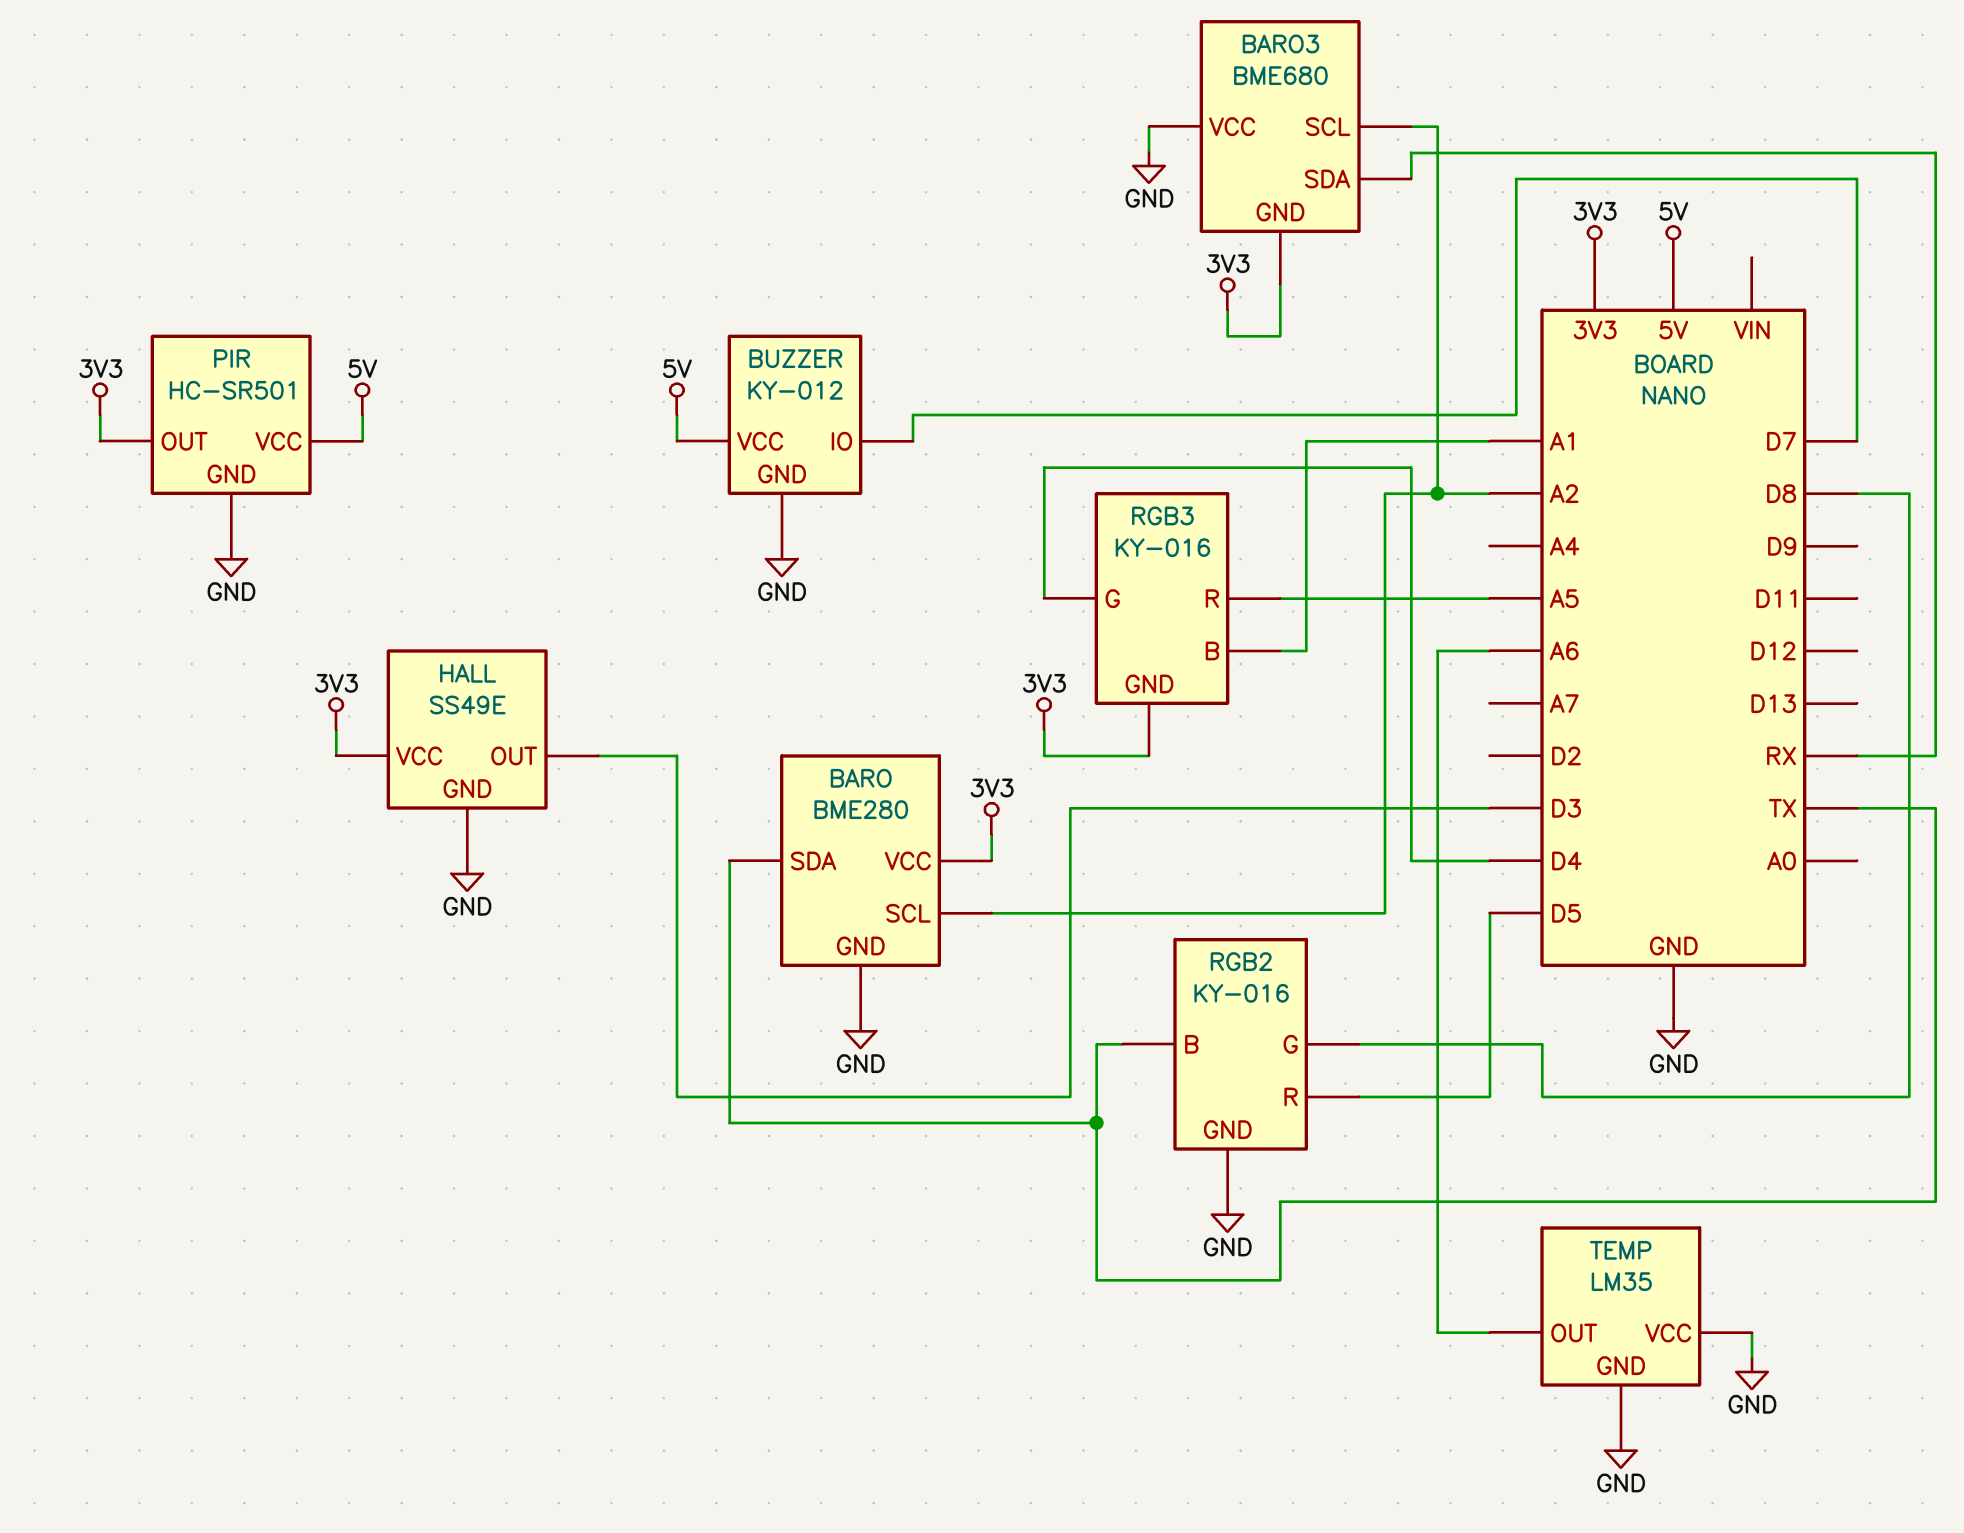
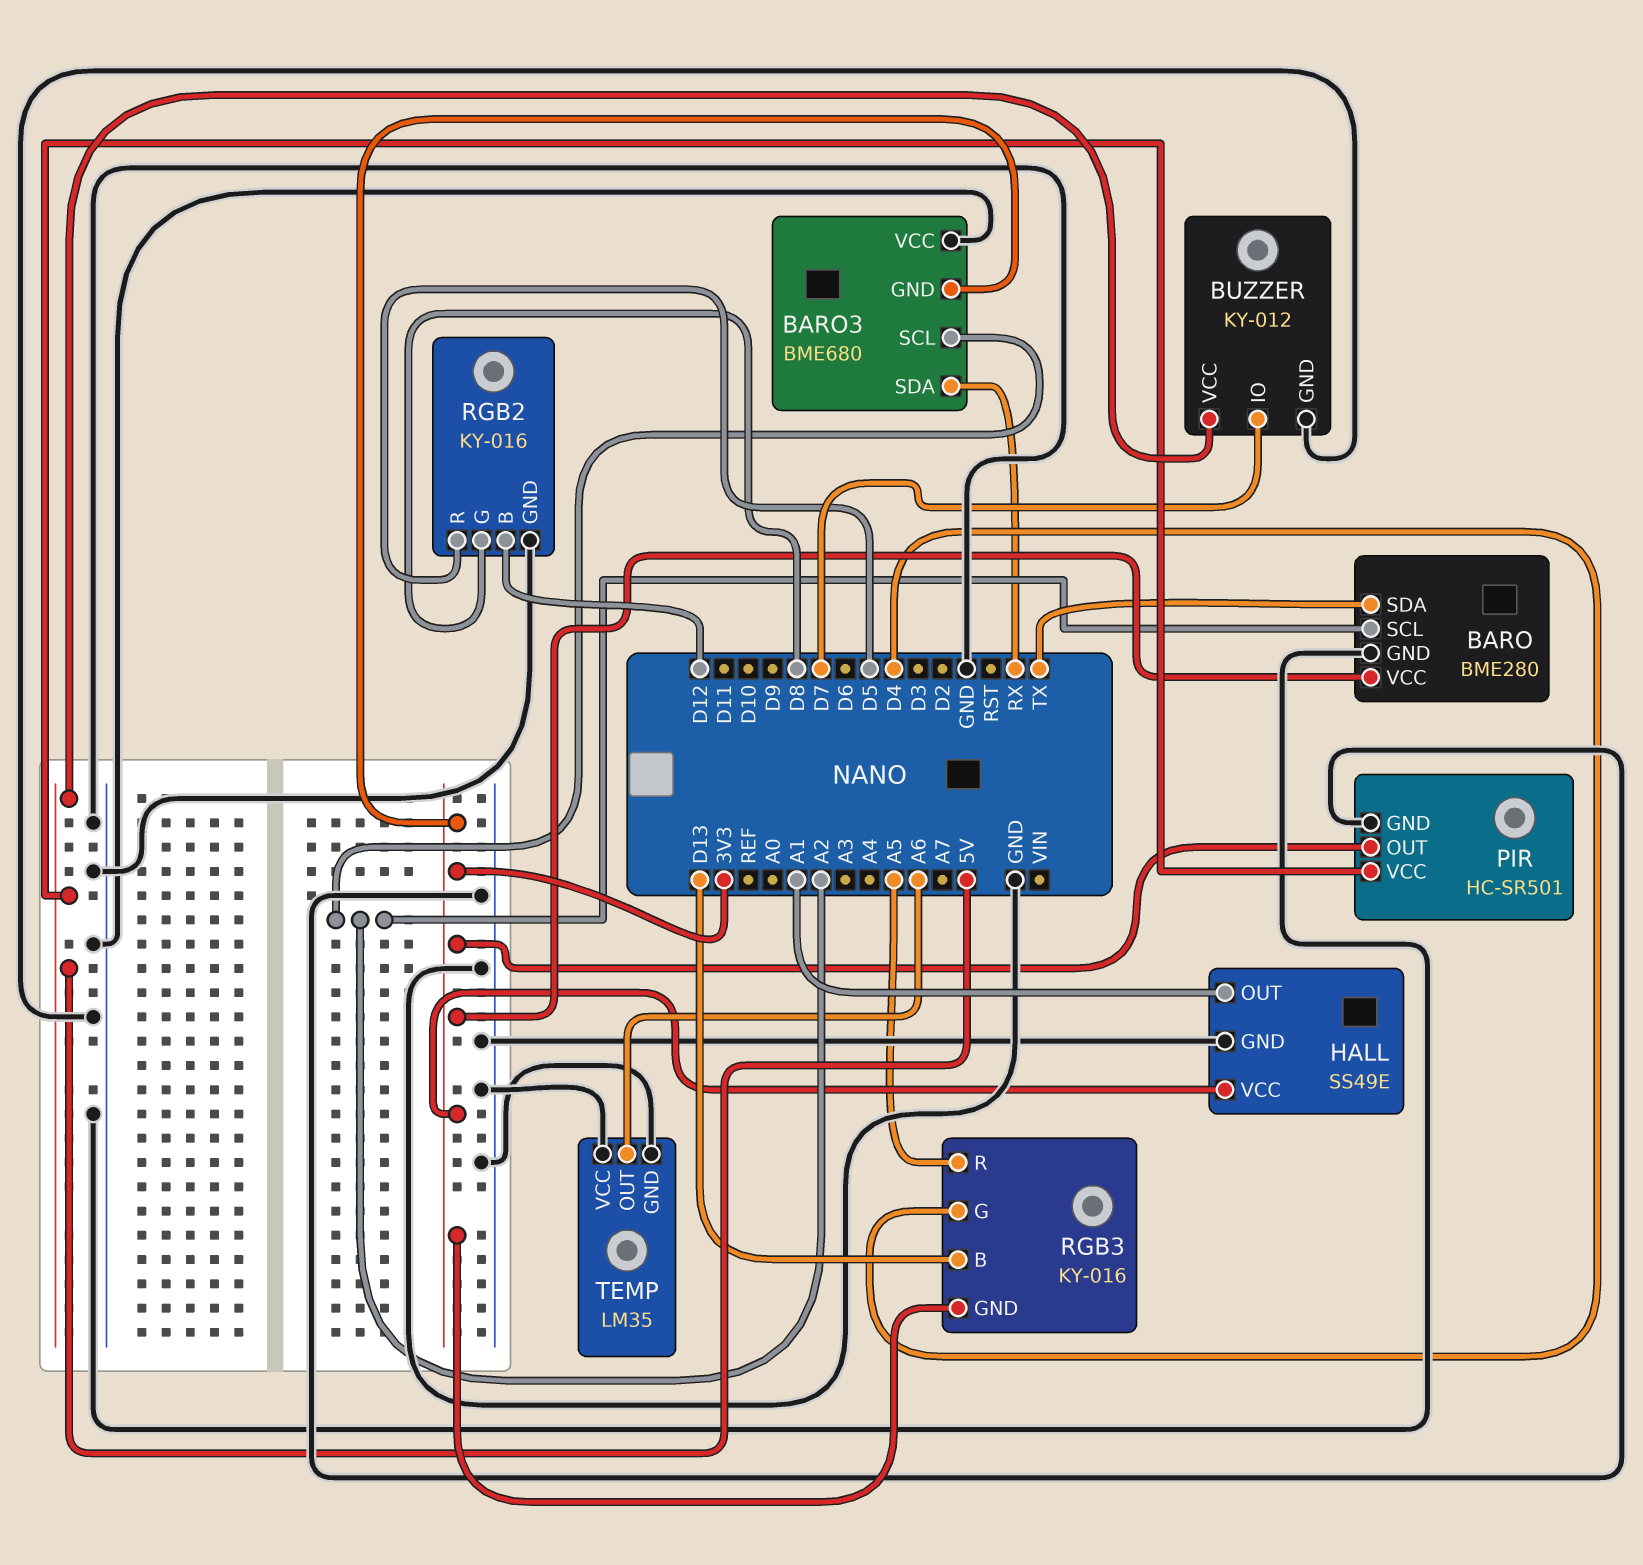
HALL pin OUT: D3 -> A1
RGB2 pin B: TX -> D12
RGB3 pin B: A1 -> D13

